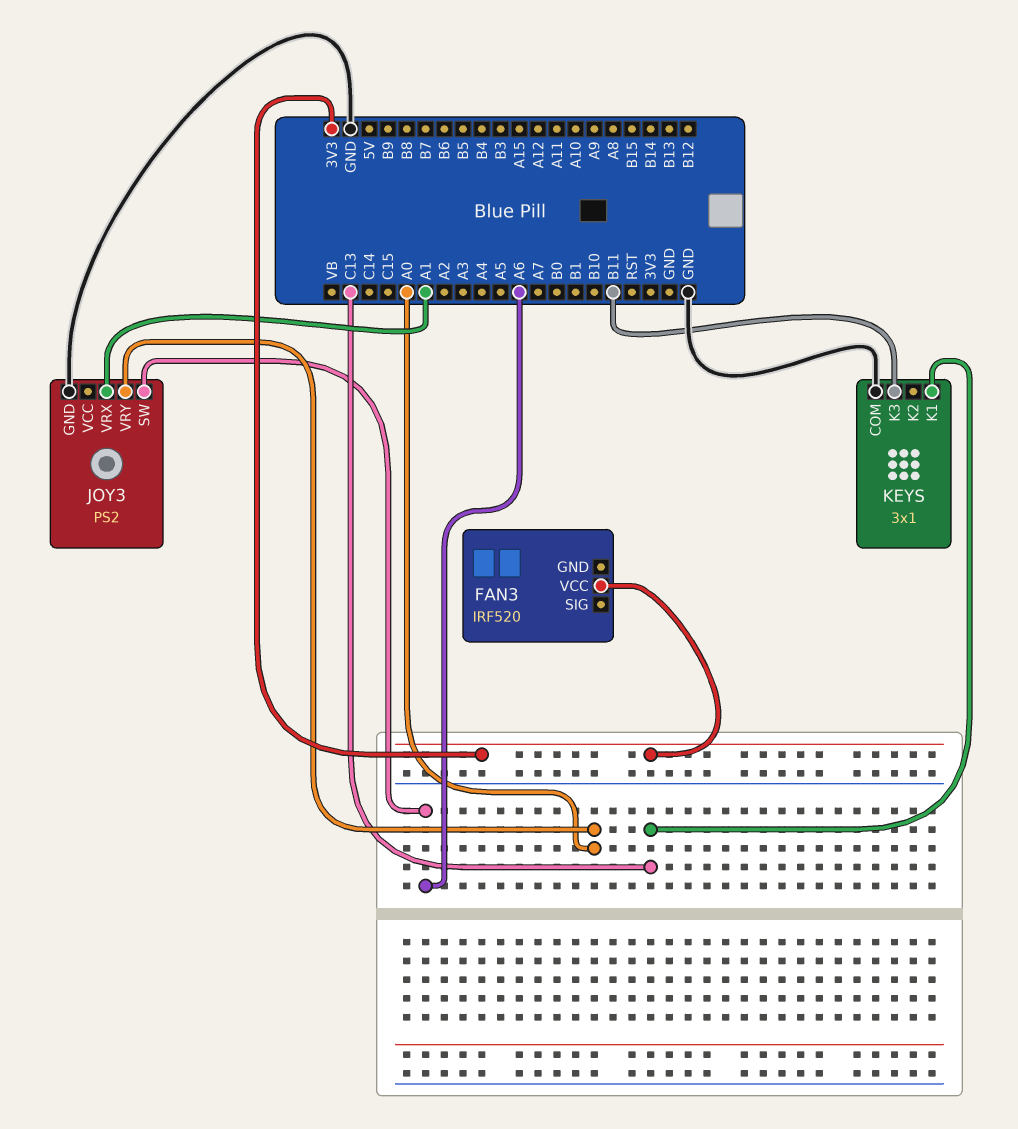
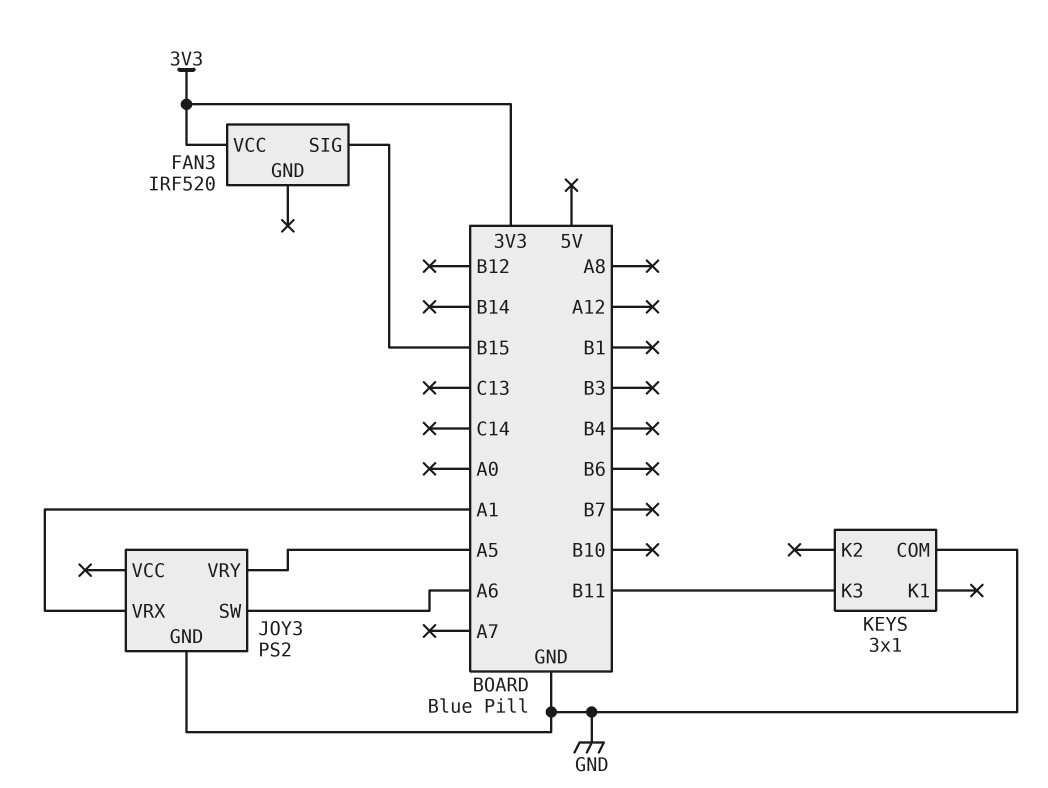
FAN3 pin SIG: none -> B15
JOY3 pin VRY: A0 -> A5
KEYS pin K1: C13 -> none

